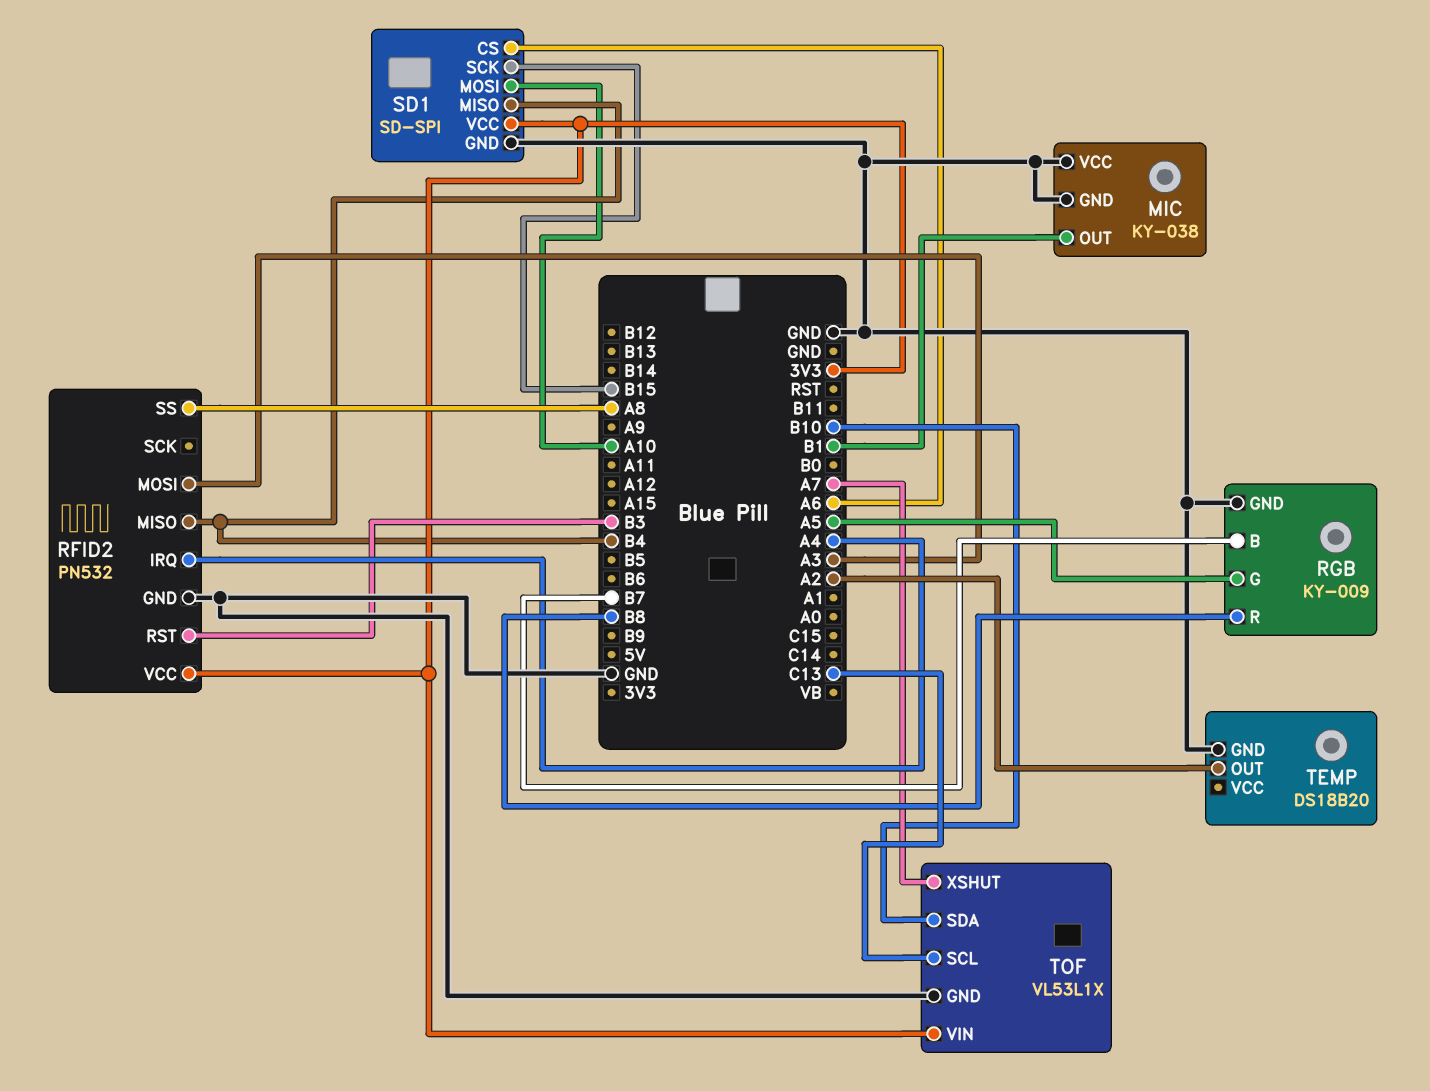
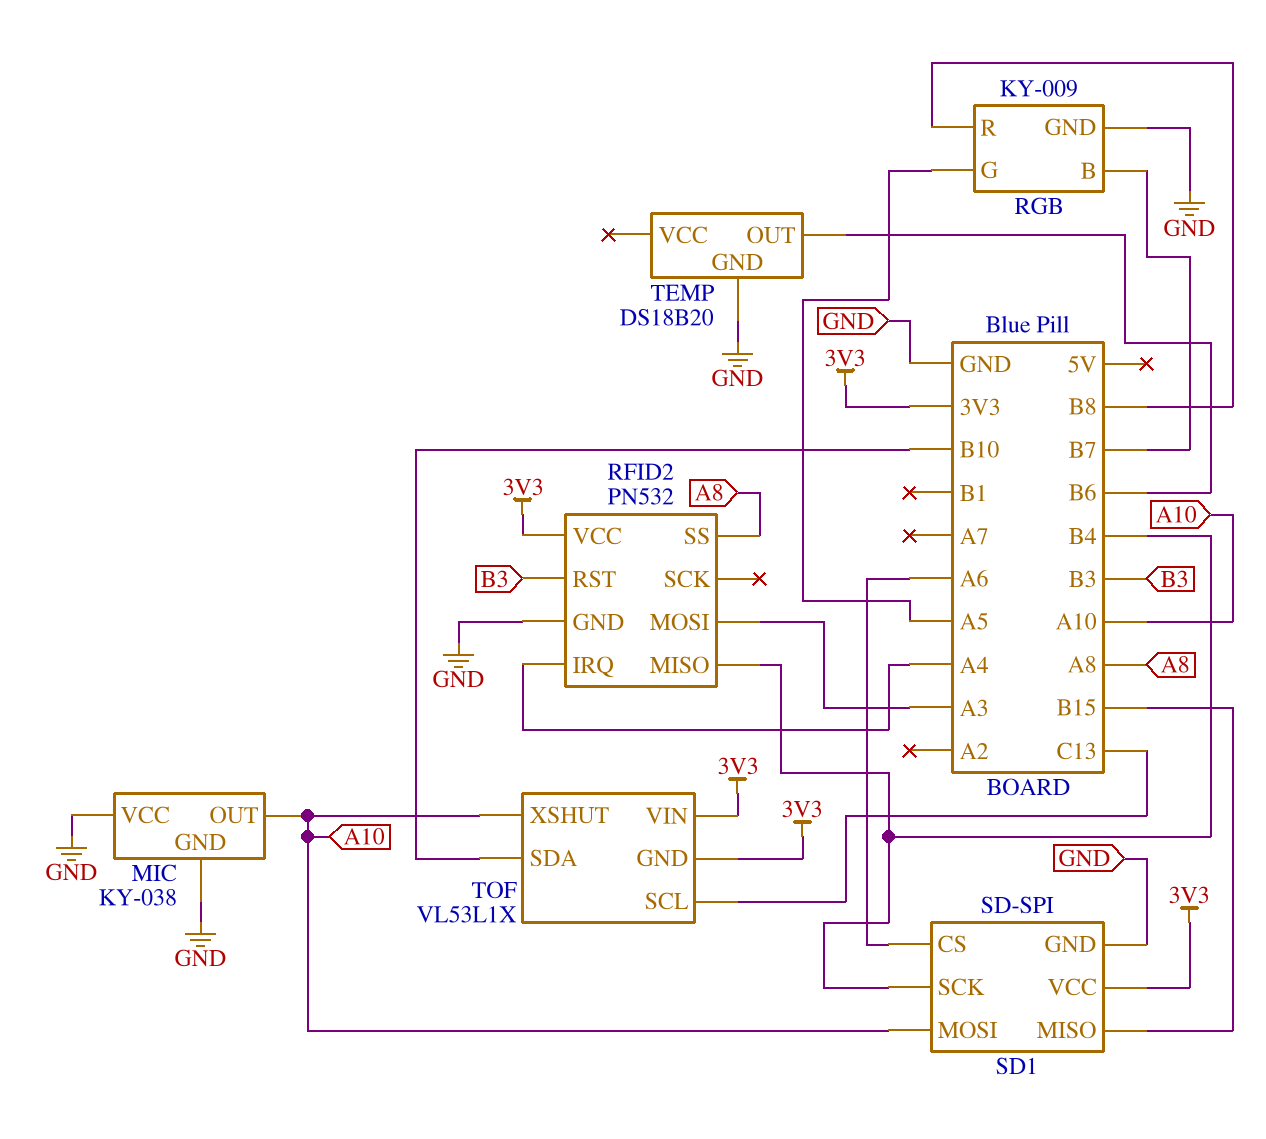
MIC pin OUT: B1 -> A10
SD1 pin MISO: B4 -> B15
SD1 pin SCK: B15 -> B4
TEMP pin OUT: A2 -> B6
TOF pin GND: GND -> 3V3
TOF pin XSHUT: A7 -> A10

